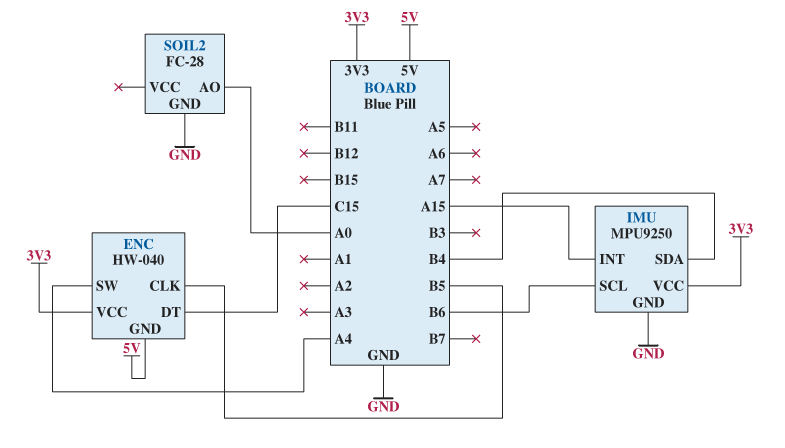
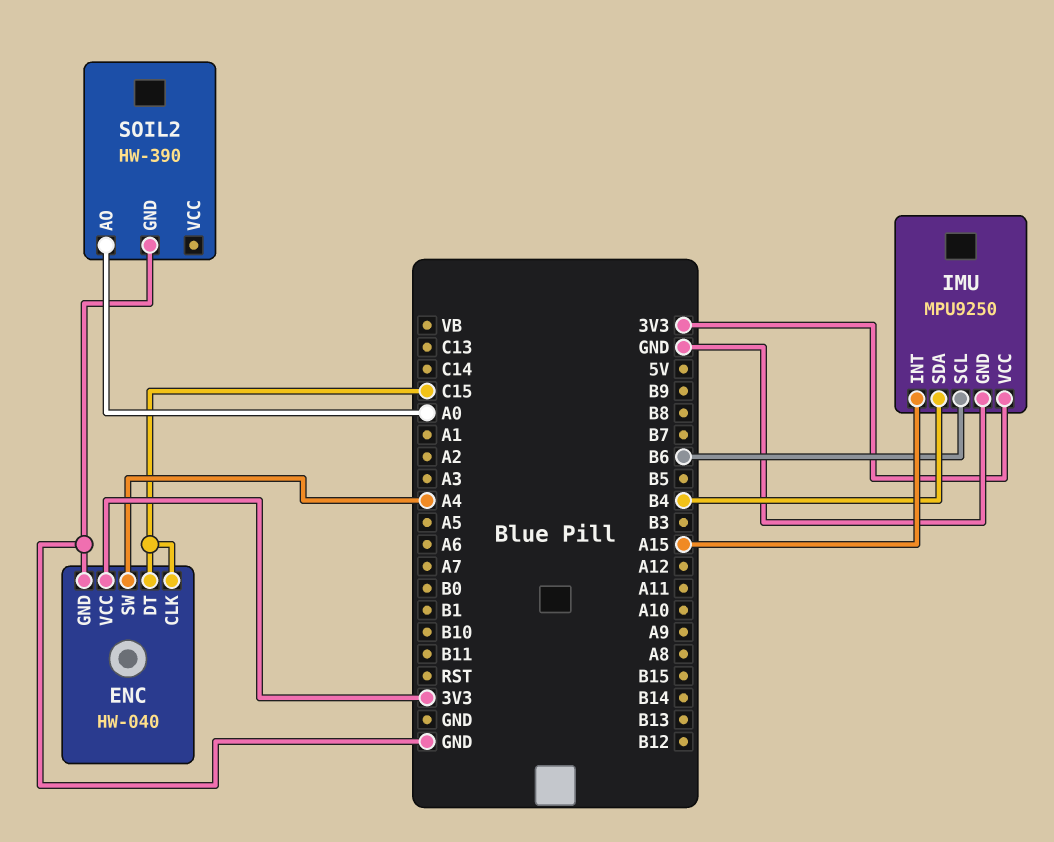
ENC pin CLK: B5 -> C15
ENC pin GND: 5V -> GND
SOIL2: FC-28 -> HW-390

